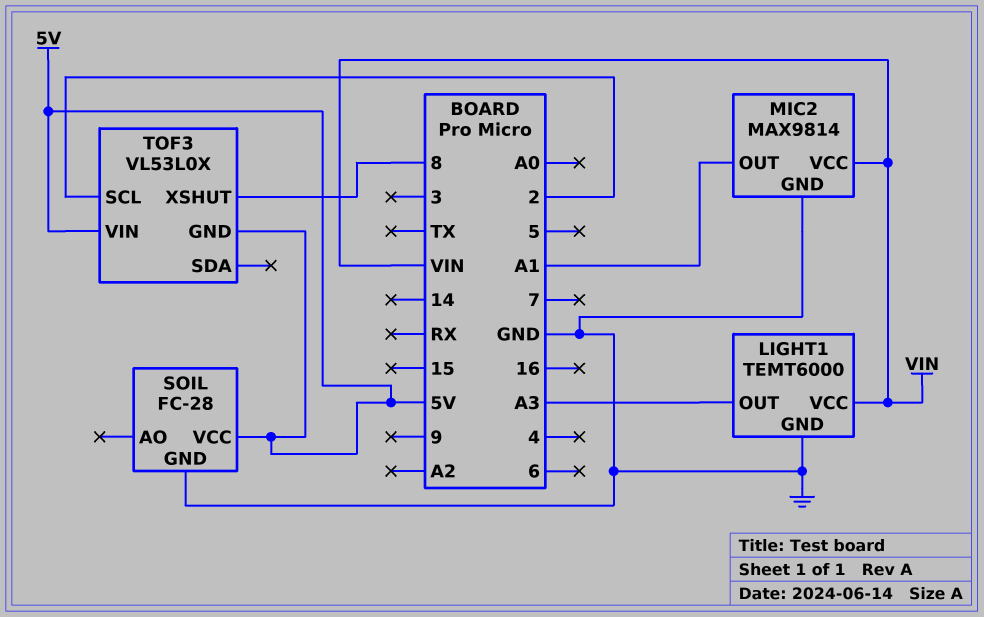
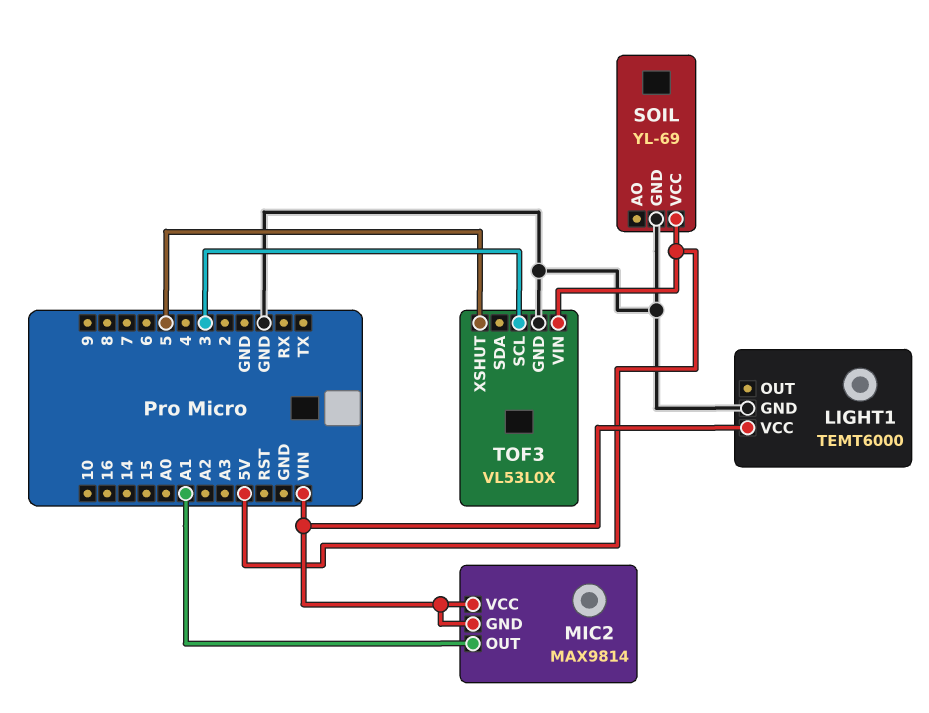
LIGHT1 pin OUT: A3 -> none
MIC2 pin GND: GND -> VIN
SOIL: FC-28 -> YL-69
TOF3 pin GND: 5V -> GND
TOF3 pin SCL: 2 -> 3
TOF3 pin XSHUT: 8 -> 5

